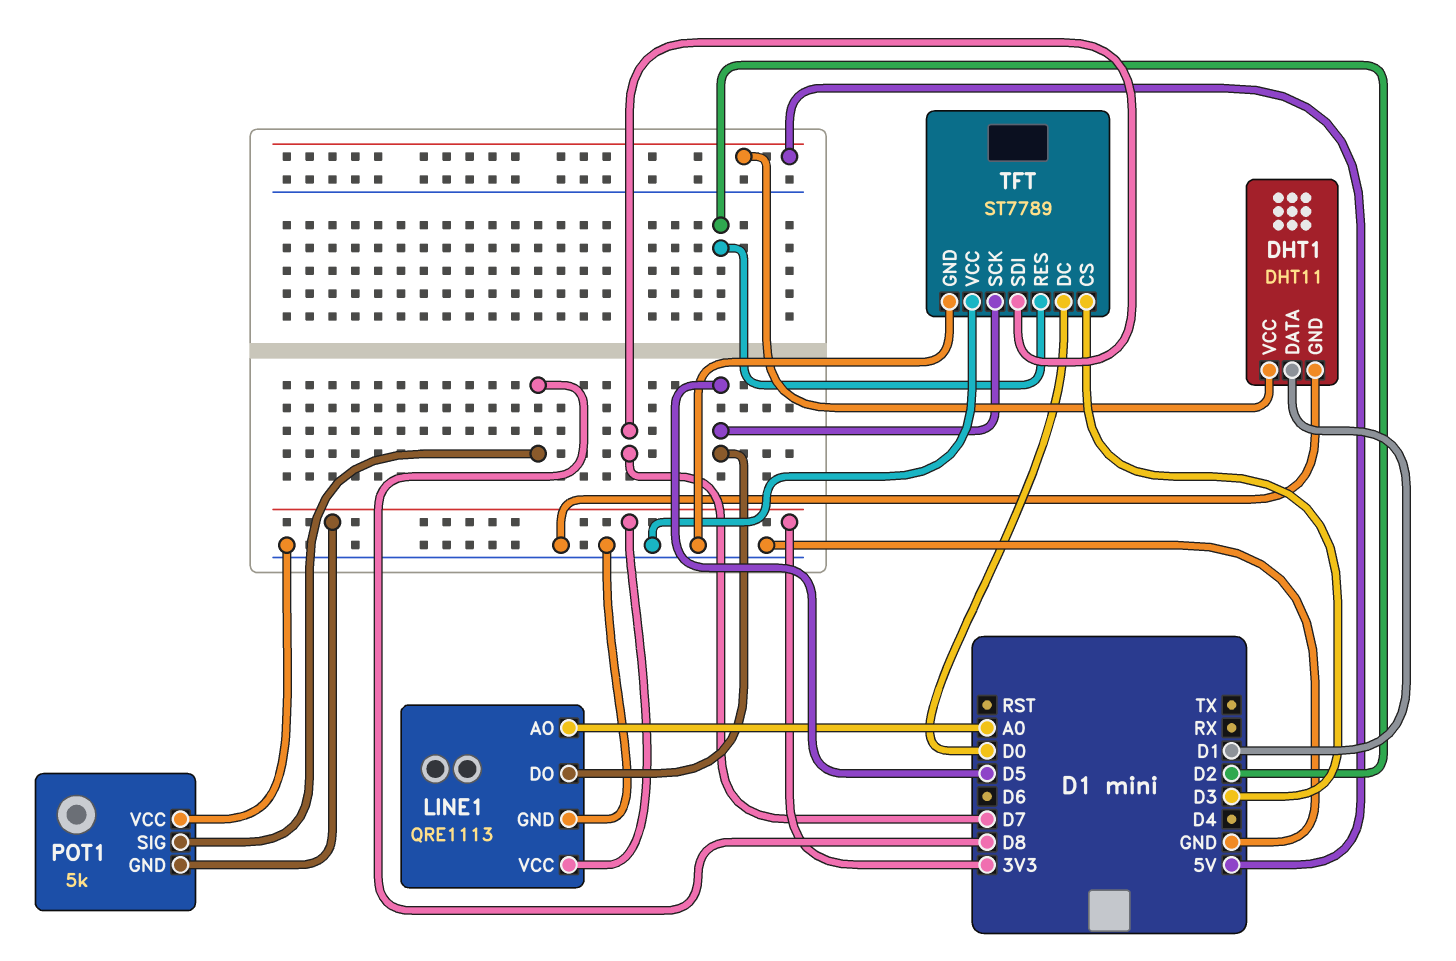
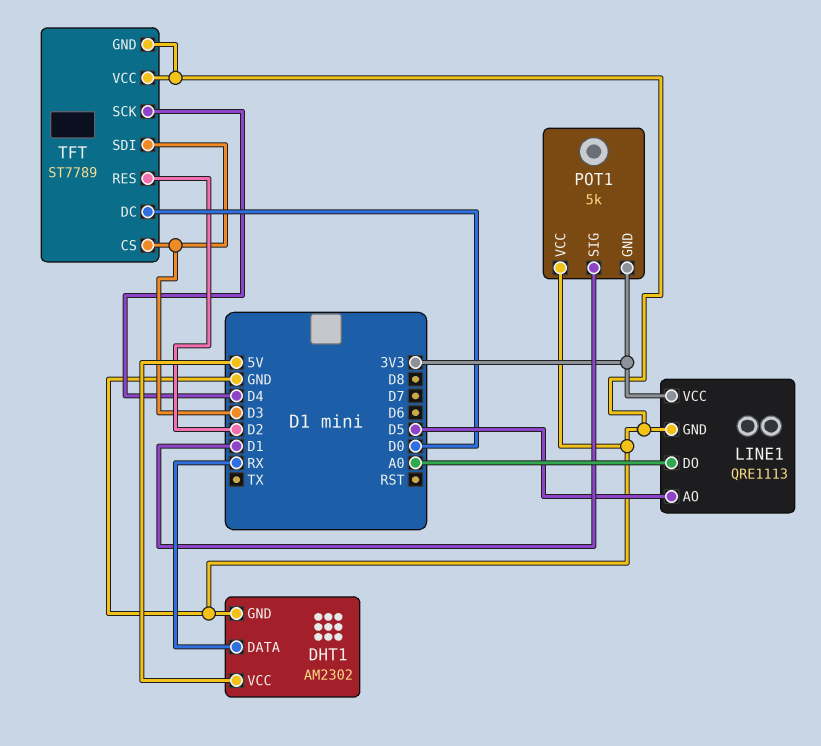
DHT1: DHT11 -> AM2302
DHT1 pin DATA: D1 -> RX
LINE1 pin AO: A0 -> D5
LINE1 pin DO: D5 -> A0
POT1 pin SIG: D8 -> D1
TFT pin SCK: D5 -> D4
TFT pin SDI: D7 -> D3

